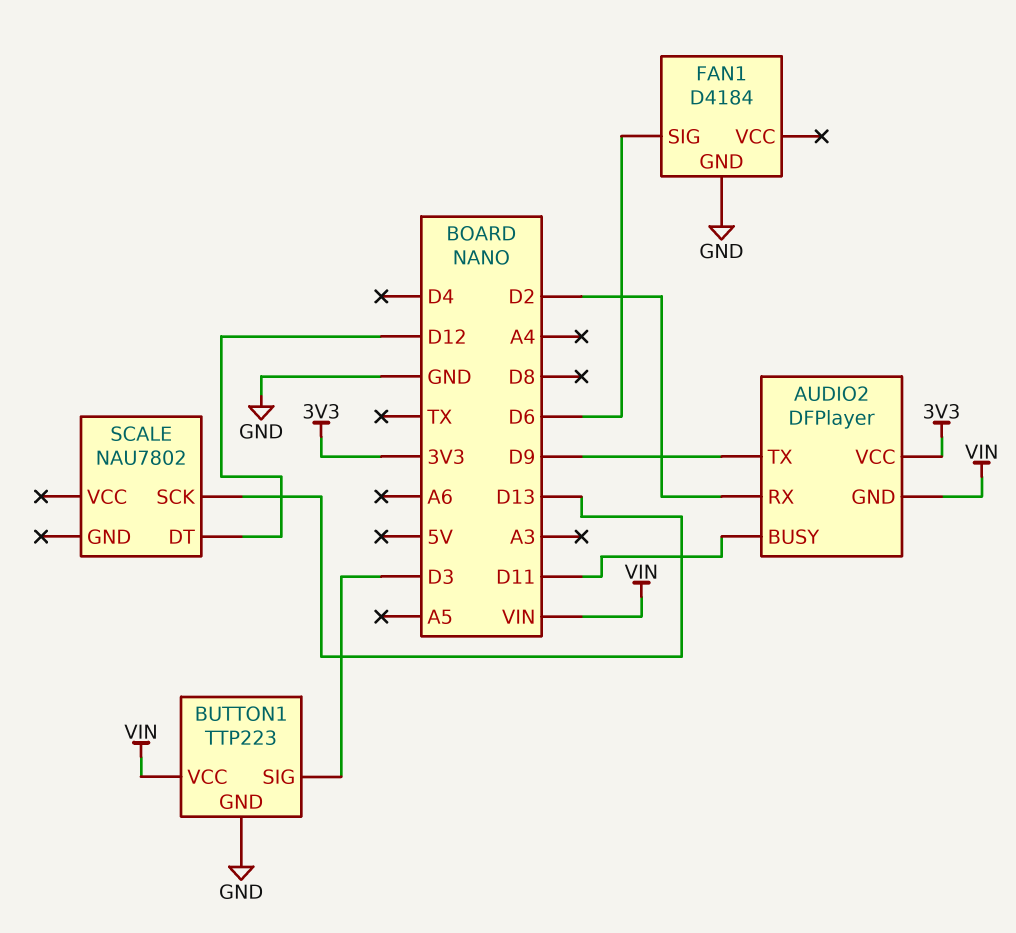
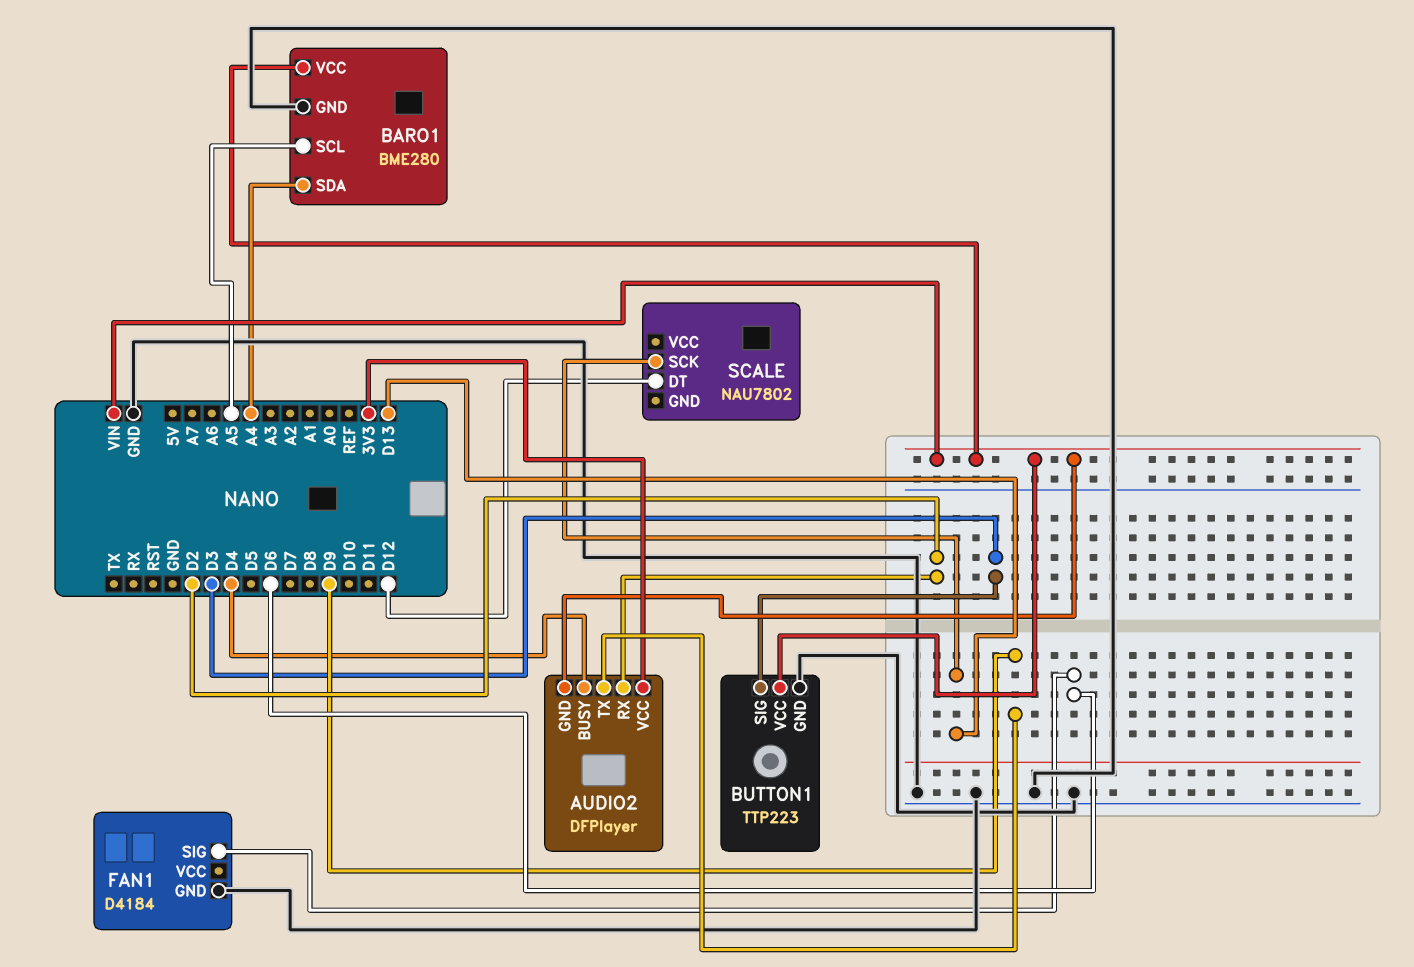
AUDIO2 pin BUSY: D11 -> D4
BARO1: none -> BME280
BARO1 pin GND: none -> GND
BARO1 pin SCL: none -> A5
BARO1 pin SDA: none -> A4
BARO1 pin VCC: none -> VIN

